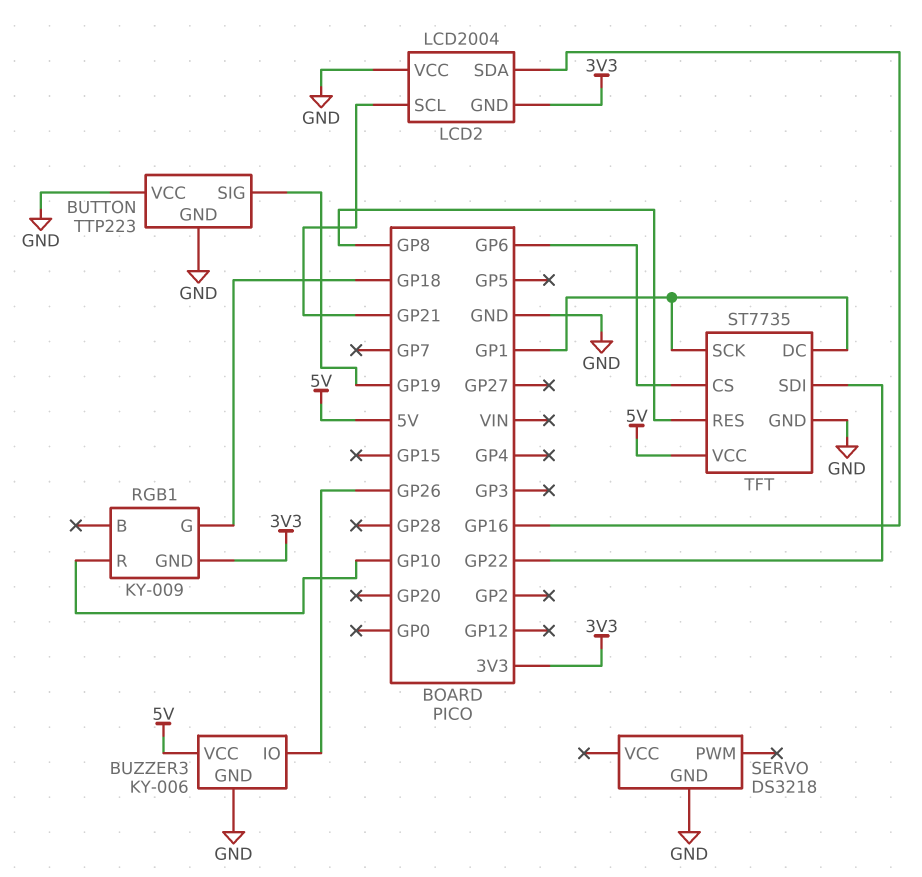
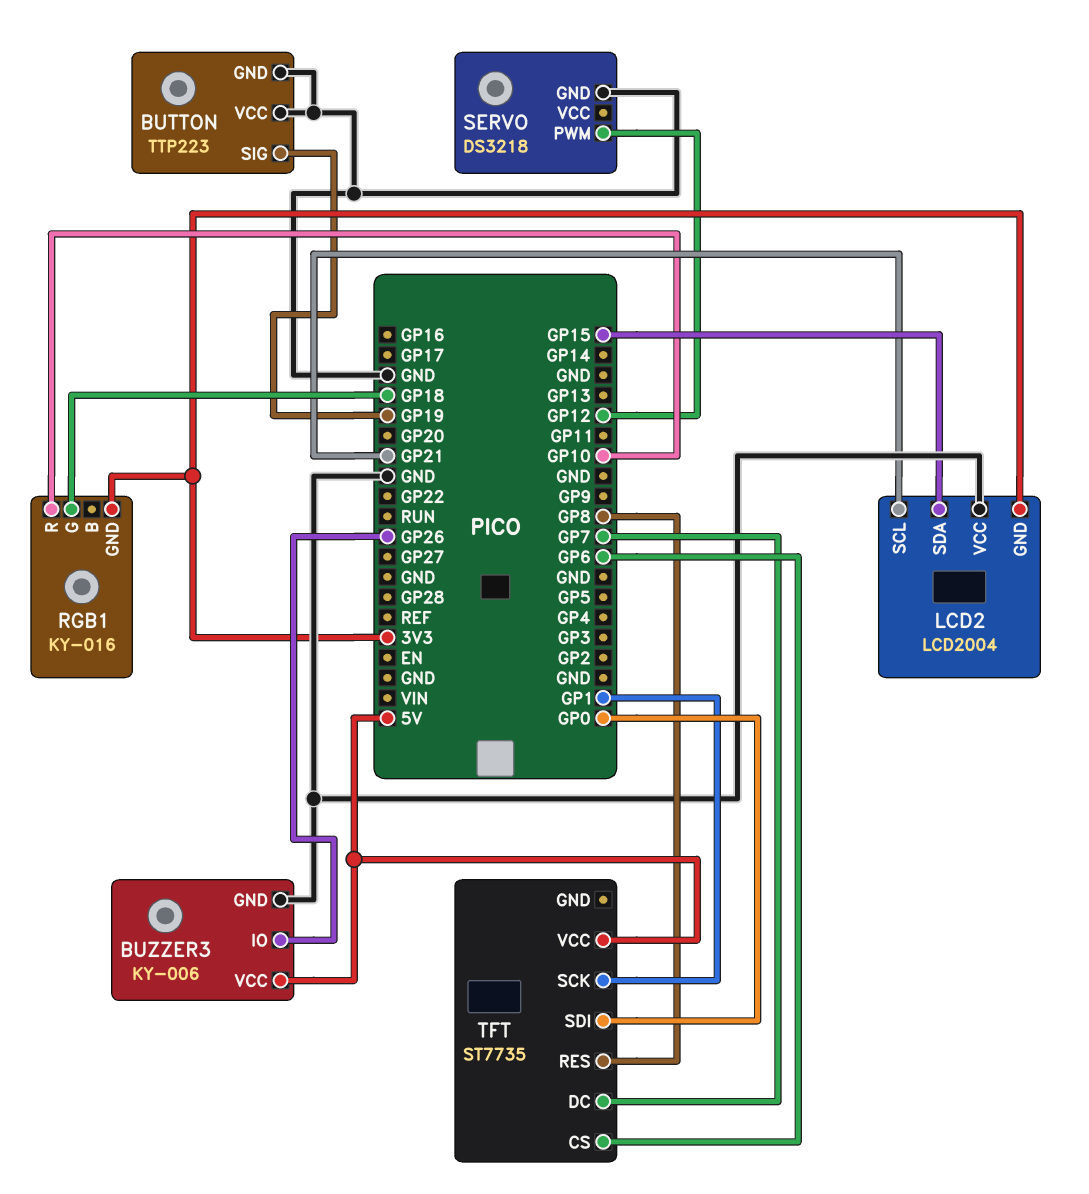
LCD2 pin SDA: GP16 -> GP15
RGB1: KY-009 -> KY-016
SERVO pin PWM: none -> GP12
TFT pin DC: GP1 -> GP7
TFT pin GND: GND -> none
TFT pin SDI: GP22 -> GP0

